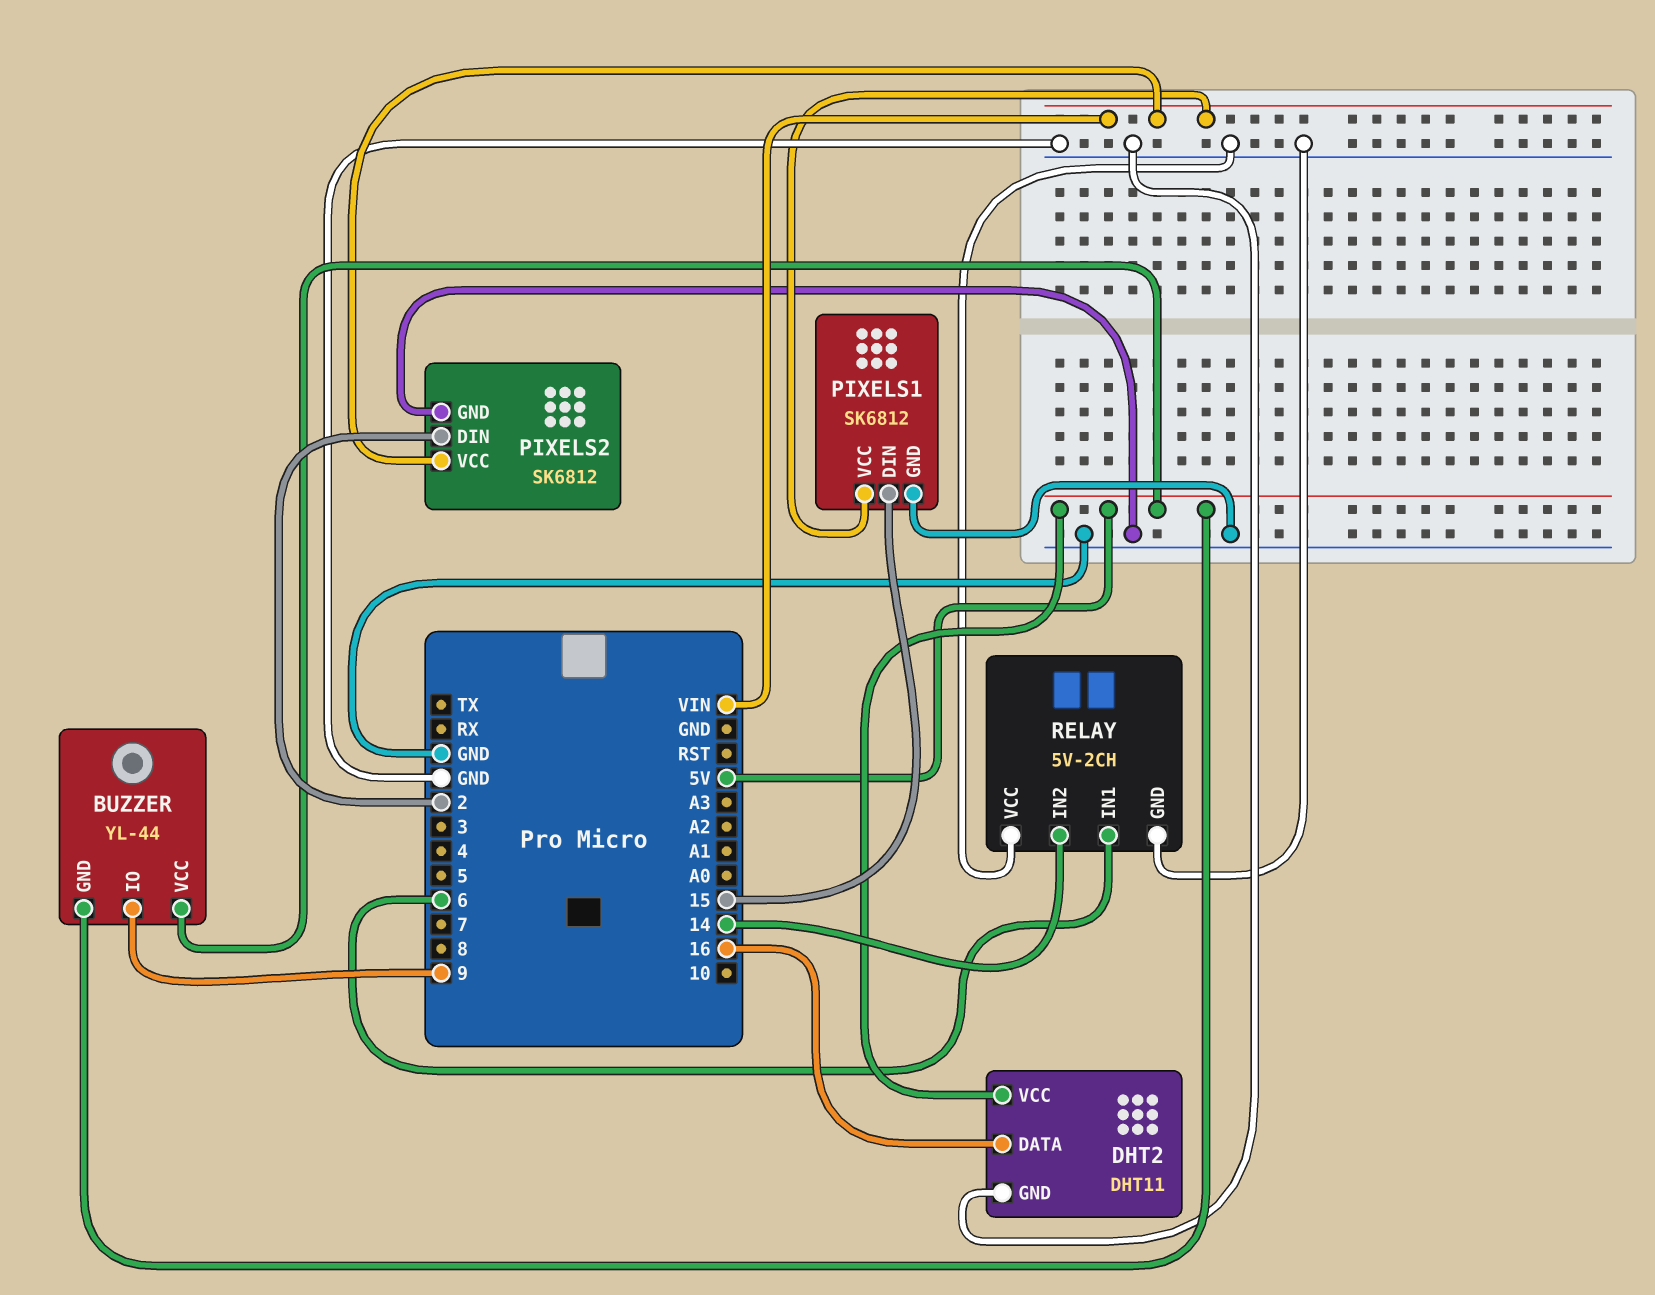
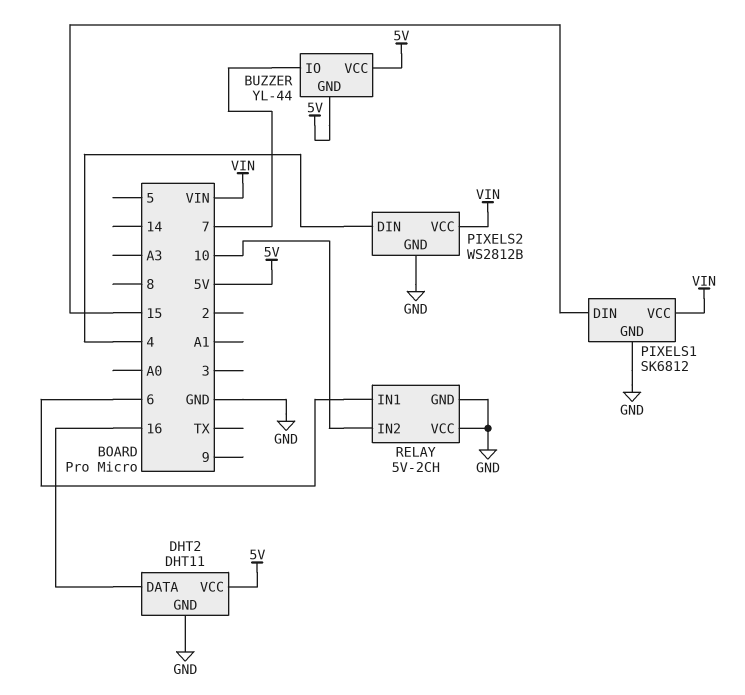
BUZZER pin IO: 9 -> 7
PIXELS2: SK6812 -> WS2812B
PIXELS2 pin DIN: 2 -> 4
RELAY pin IN2: 14 -> 10

